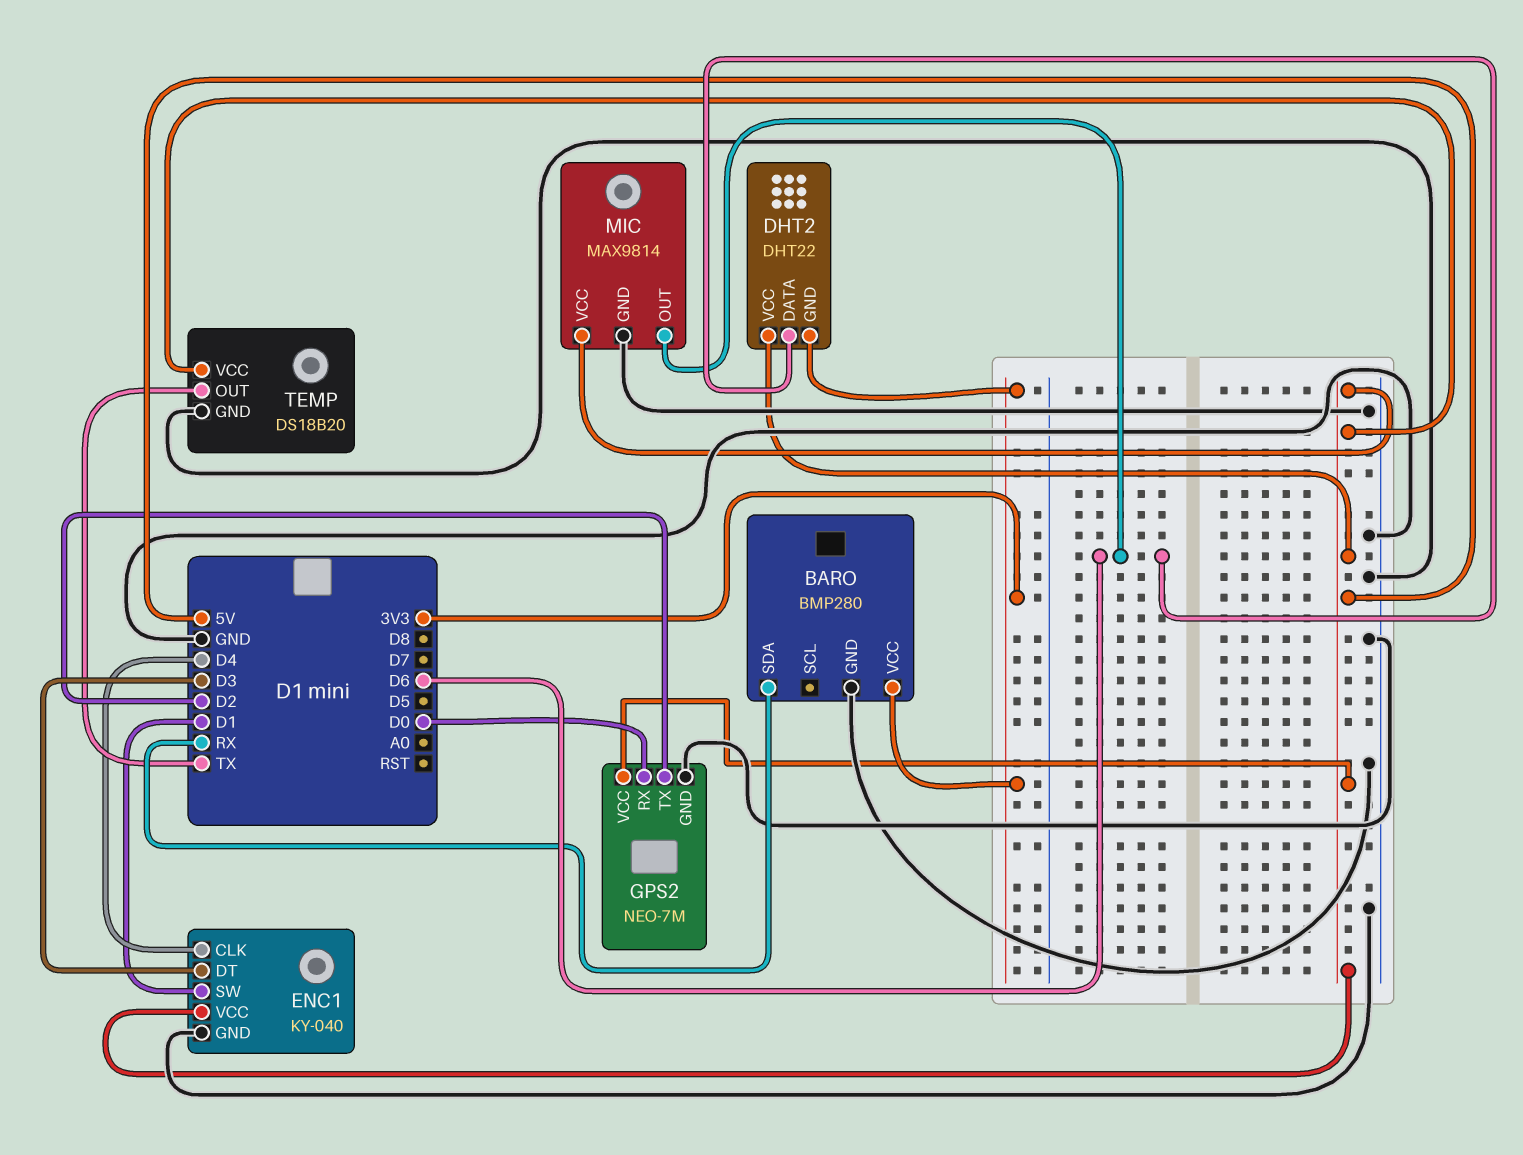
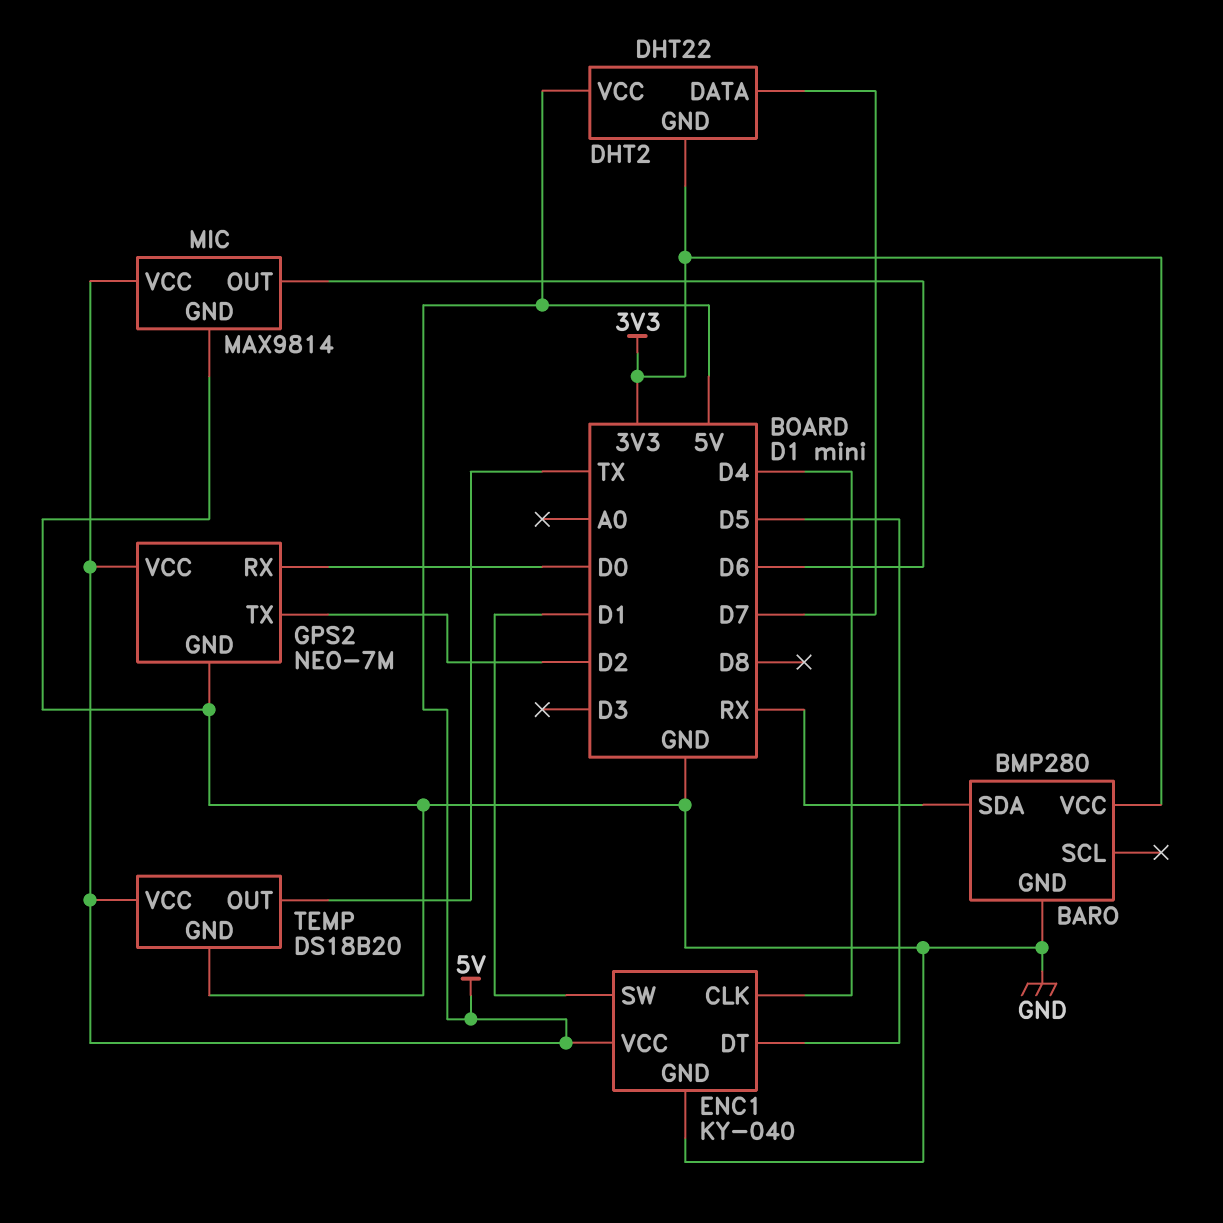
DHT2 pin DATA: D6 -> D7
ENC1 pin DT: D3 -> D5

